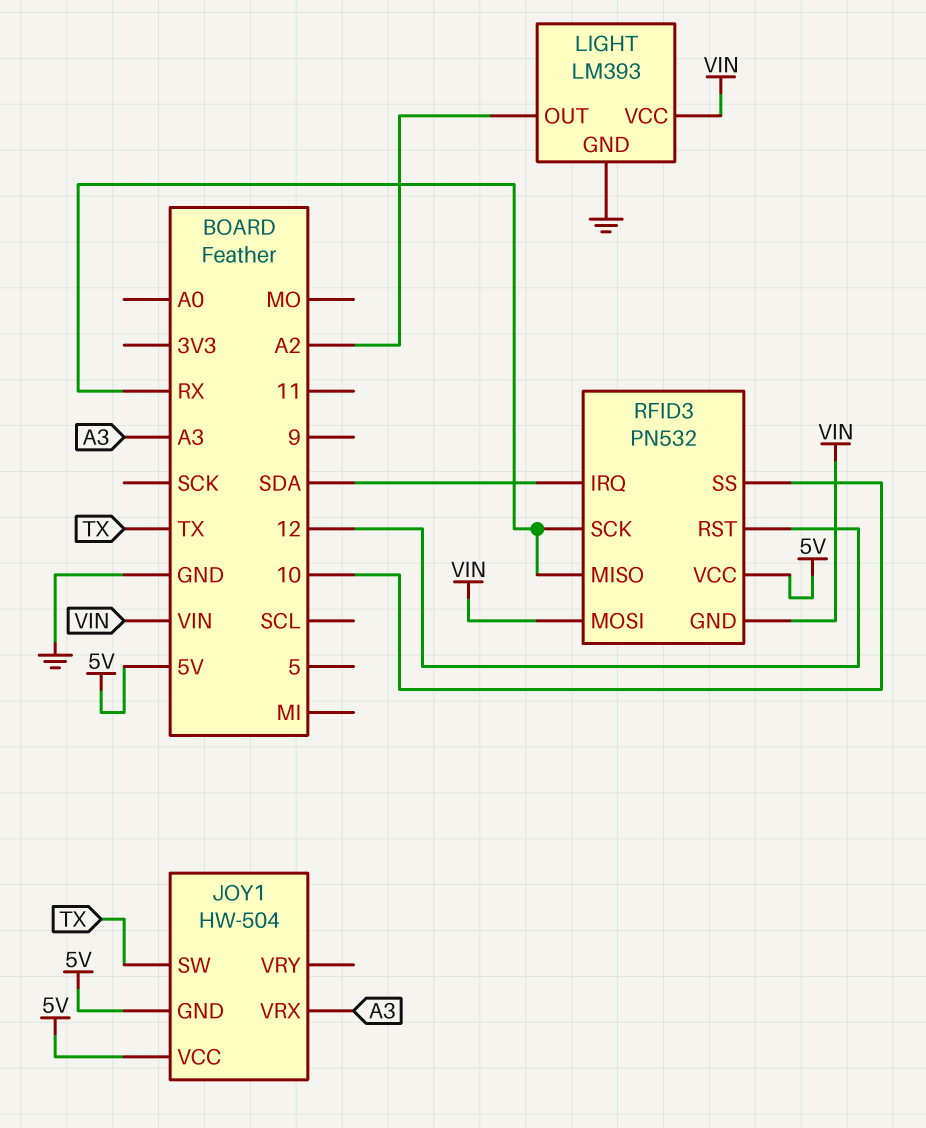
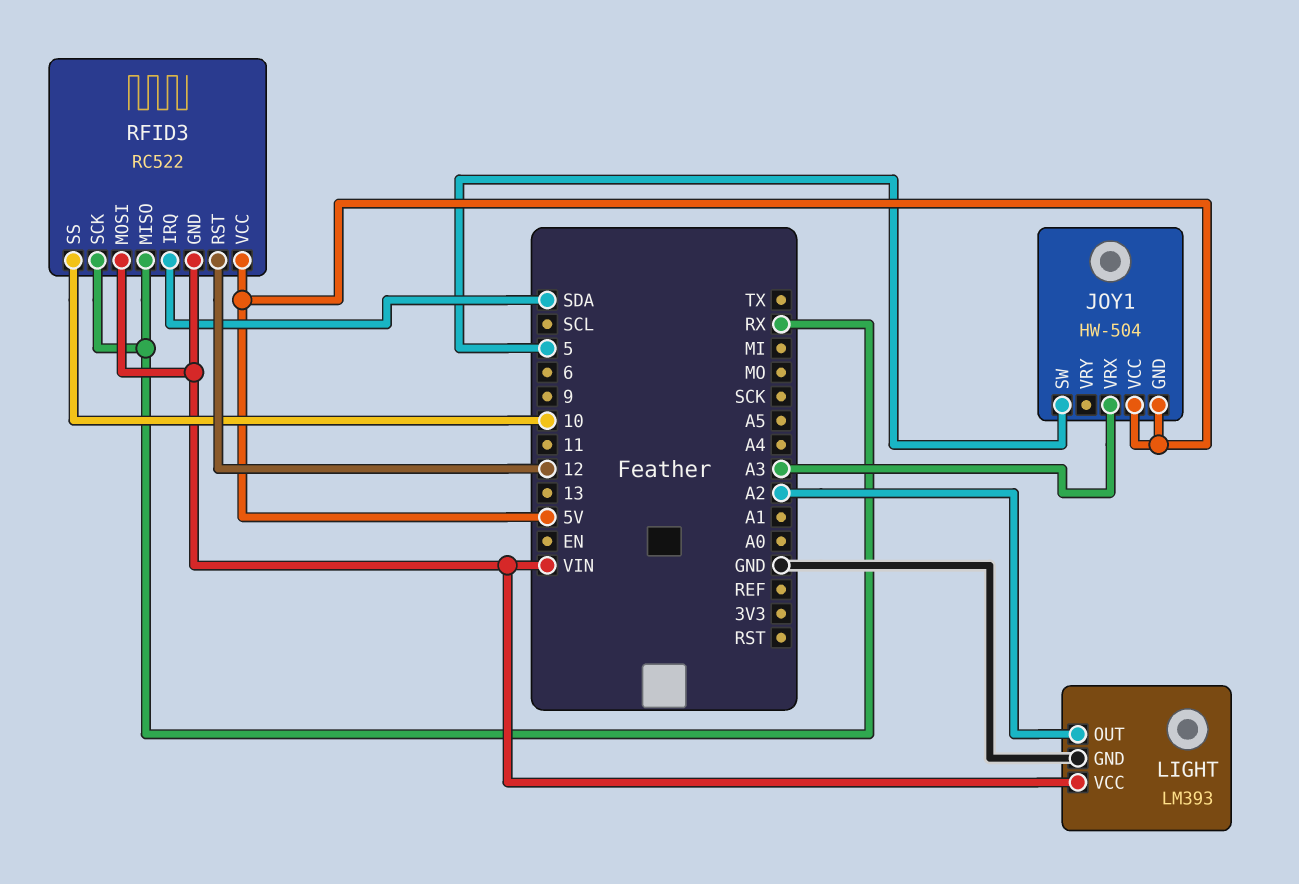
JOY1 pin SW: TX -> 5
RFID3: PN532 -> RC522

